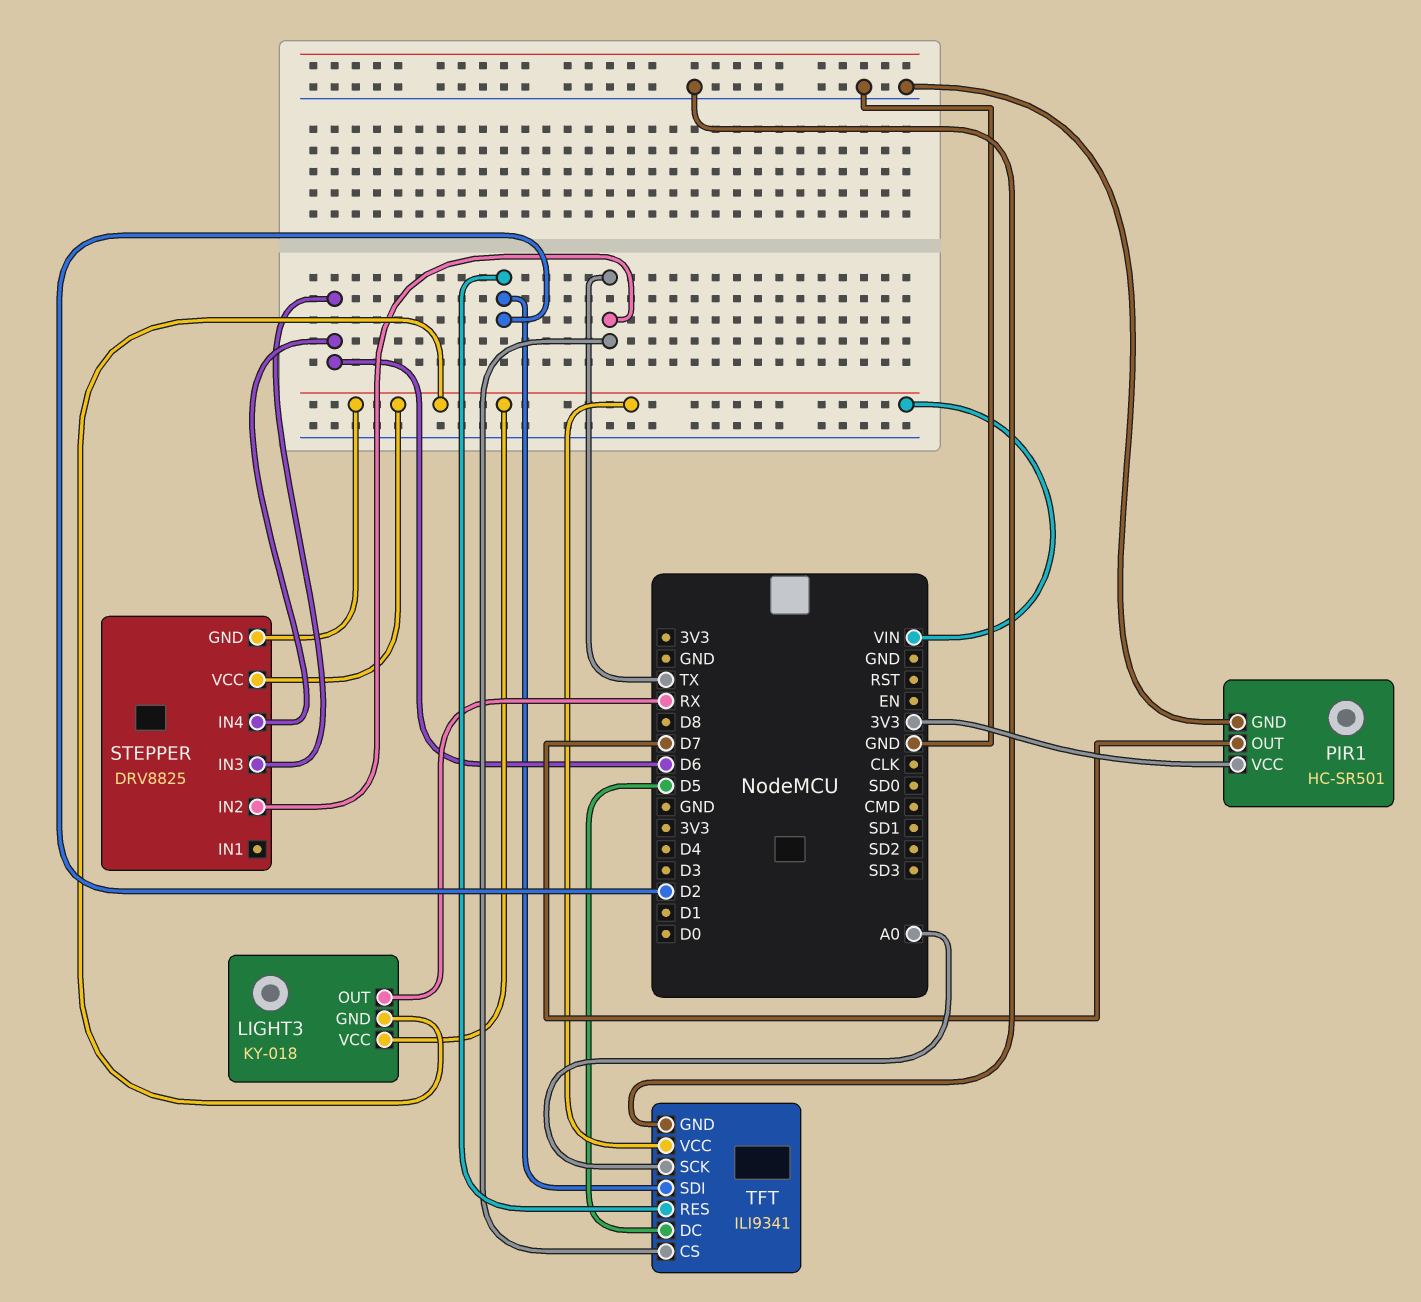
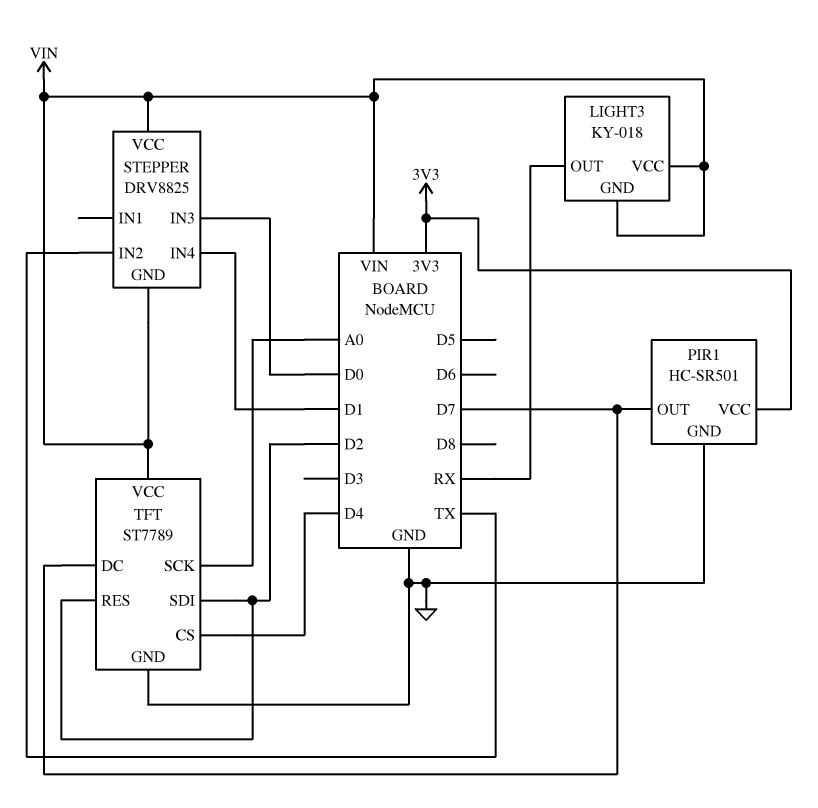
STEPPER pin IN3: D6 -> D0
STEPPER pin IN4: D6 -> D1
TFT: ILI9341 -> ST7789
TFT pin CS: TX -> D4
TFT pin DC: D5 -> D7

